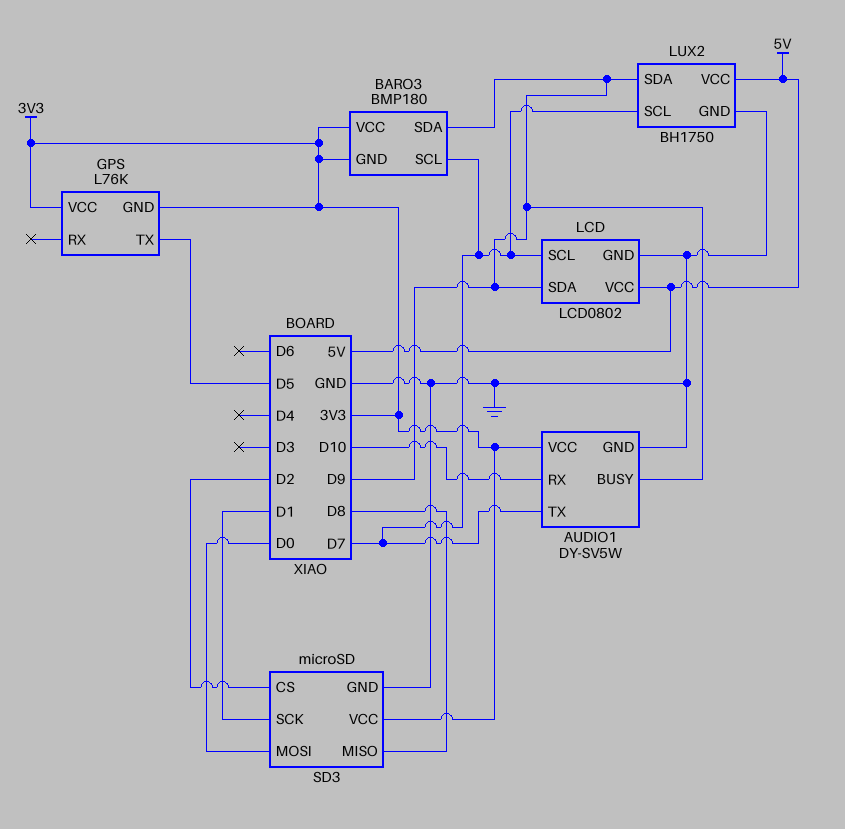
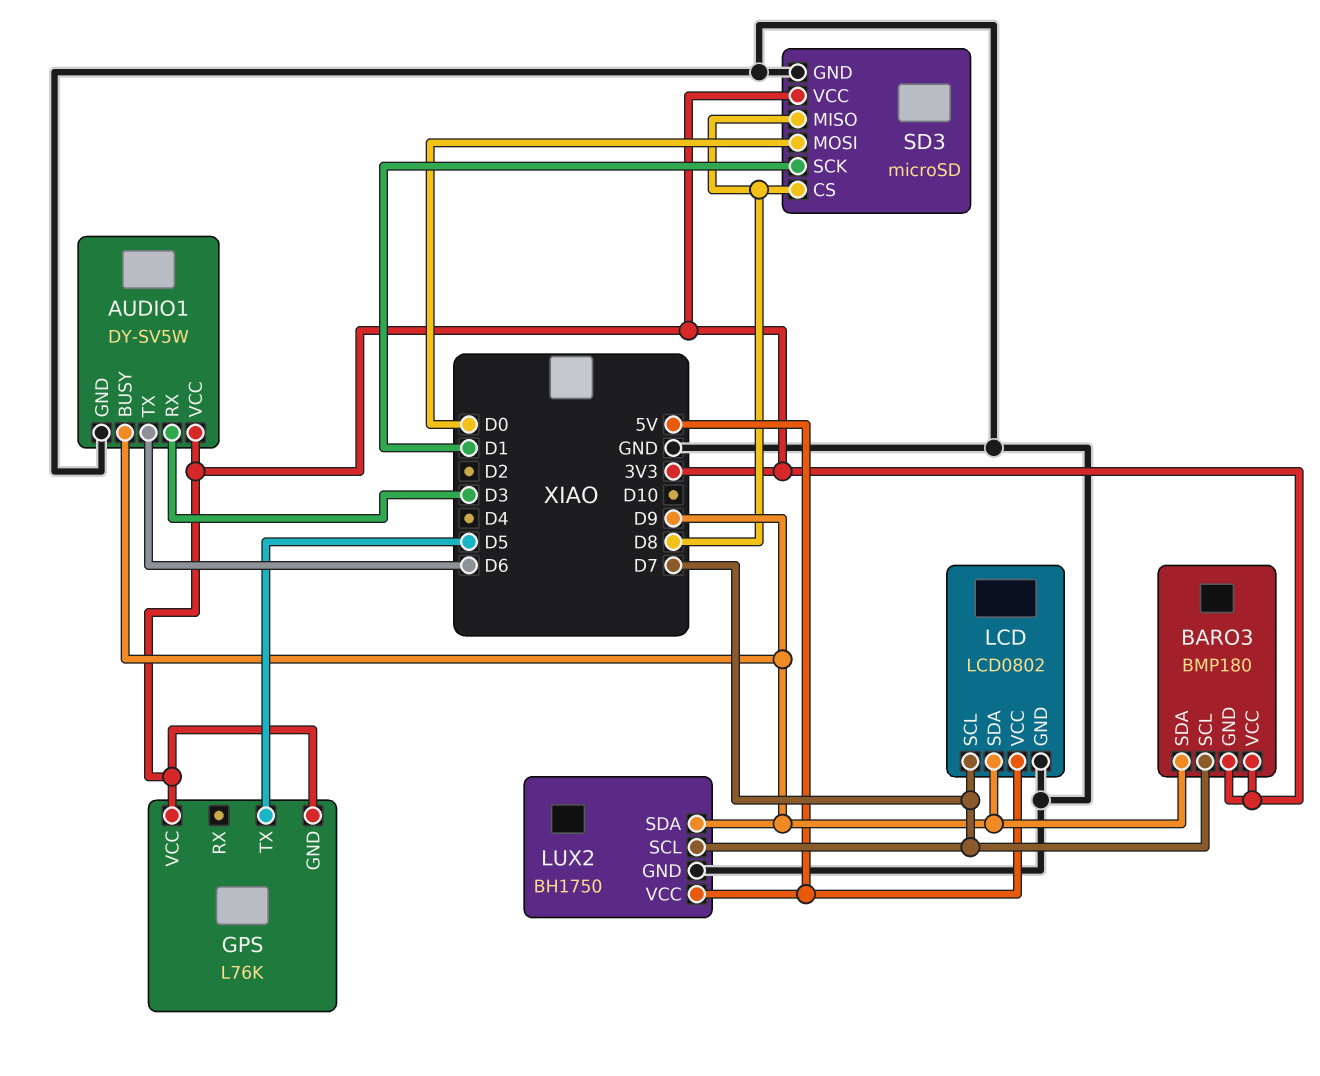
AUDIO1 pin RX: D10 -> D3
AUDIO1 pin TX: D7 -> D6
SD3 pin CS: D2 -> D8

